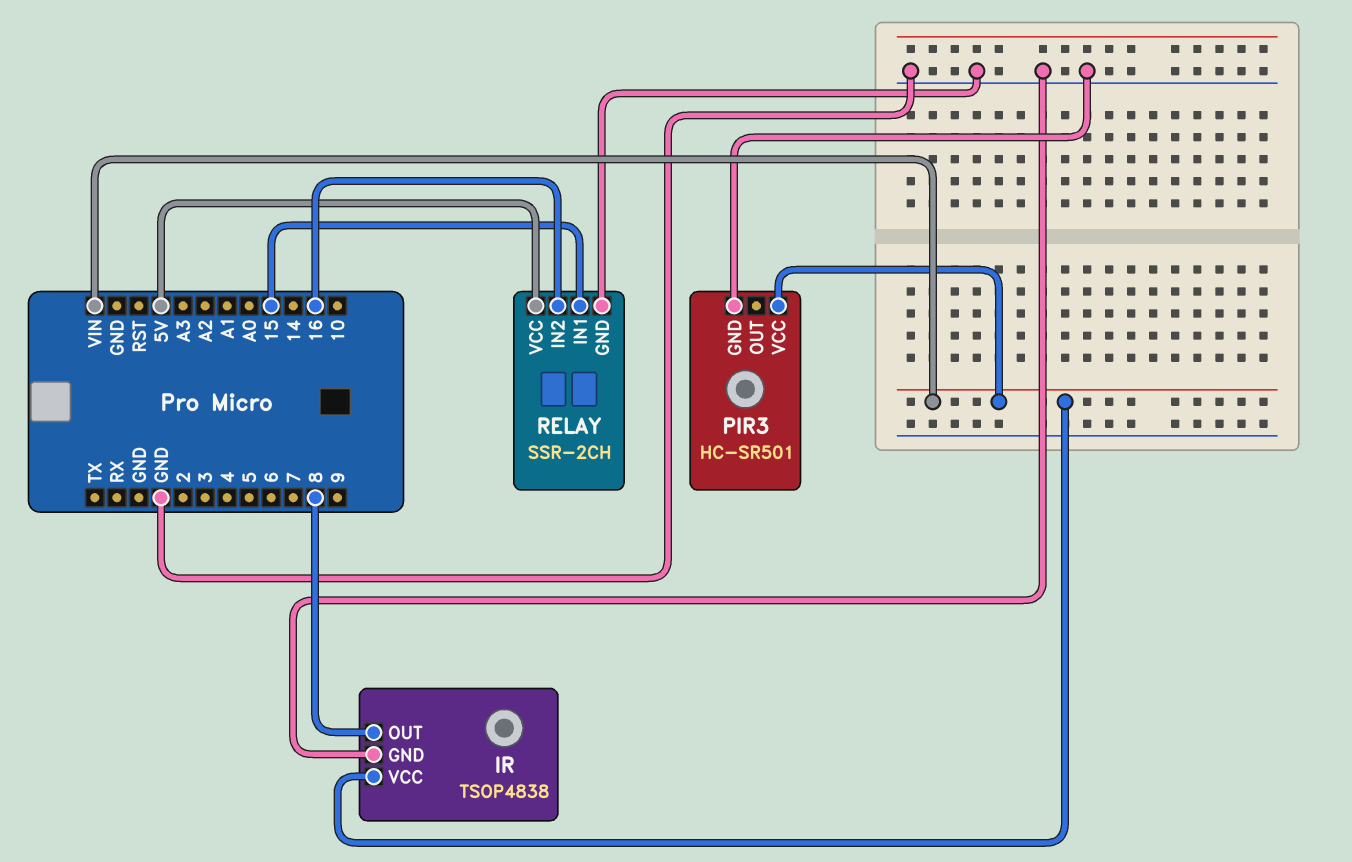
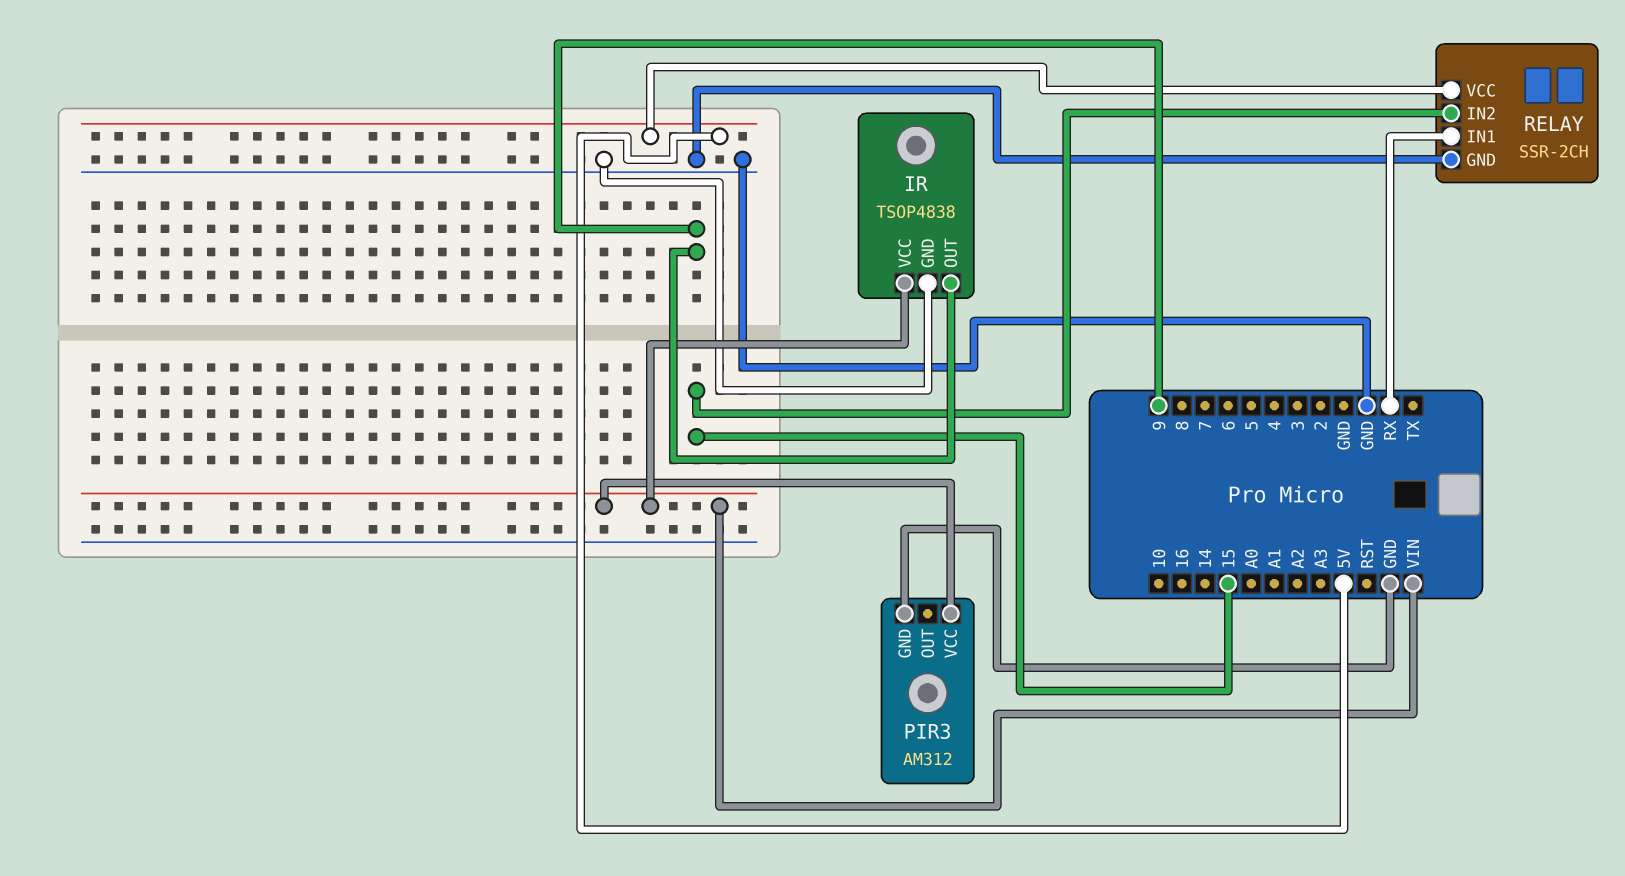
IR pin OUT: 8 -> 9
PIR3: HC-SR501 -> AM312
RELAY pin IN1: 15 -> RX
RELAY pin IN2: 16 -> 15

